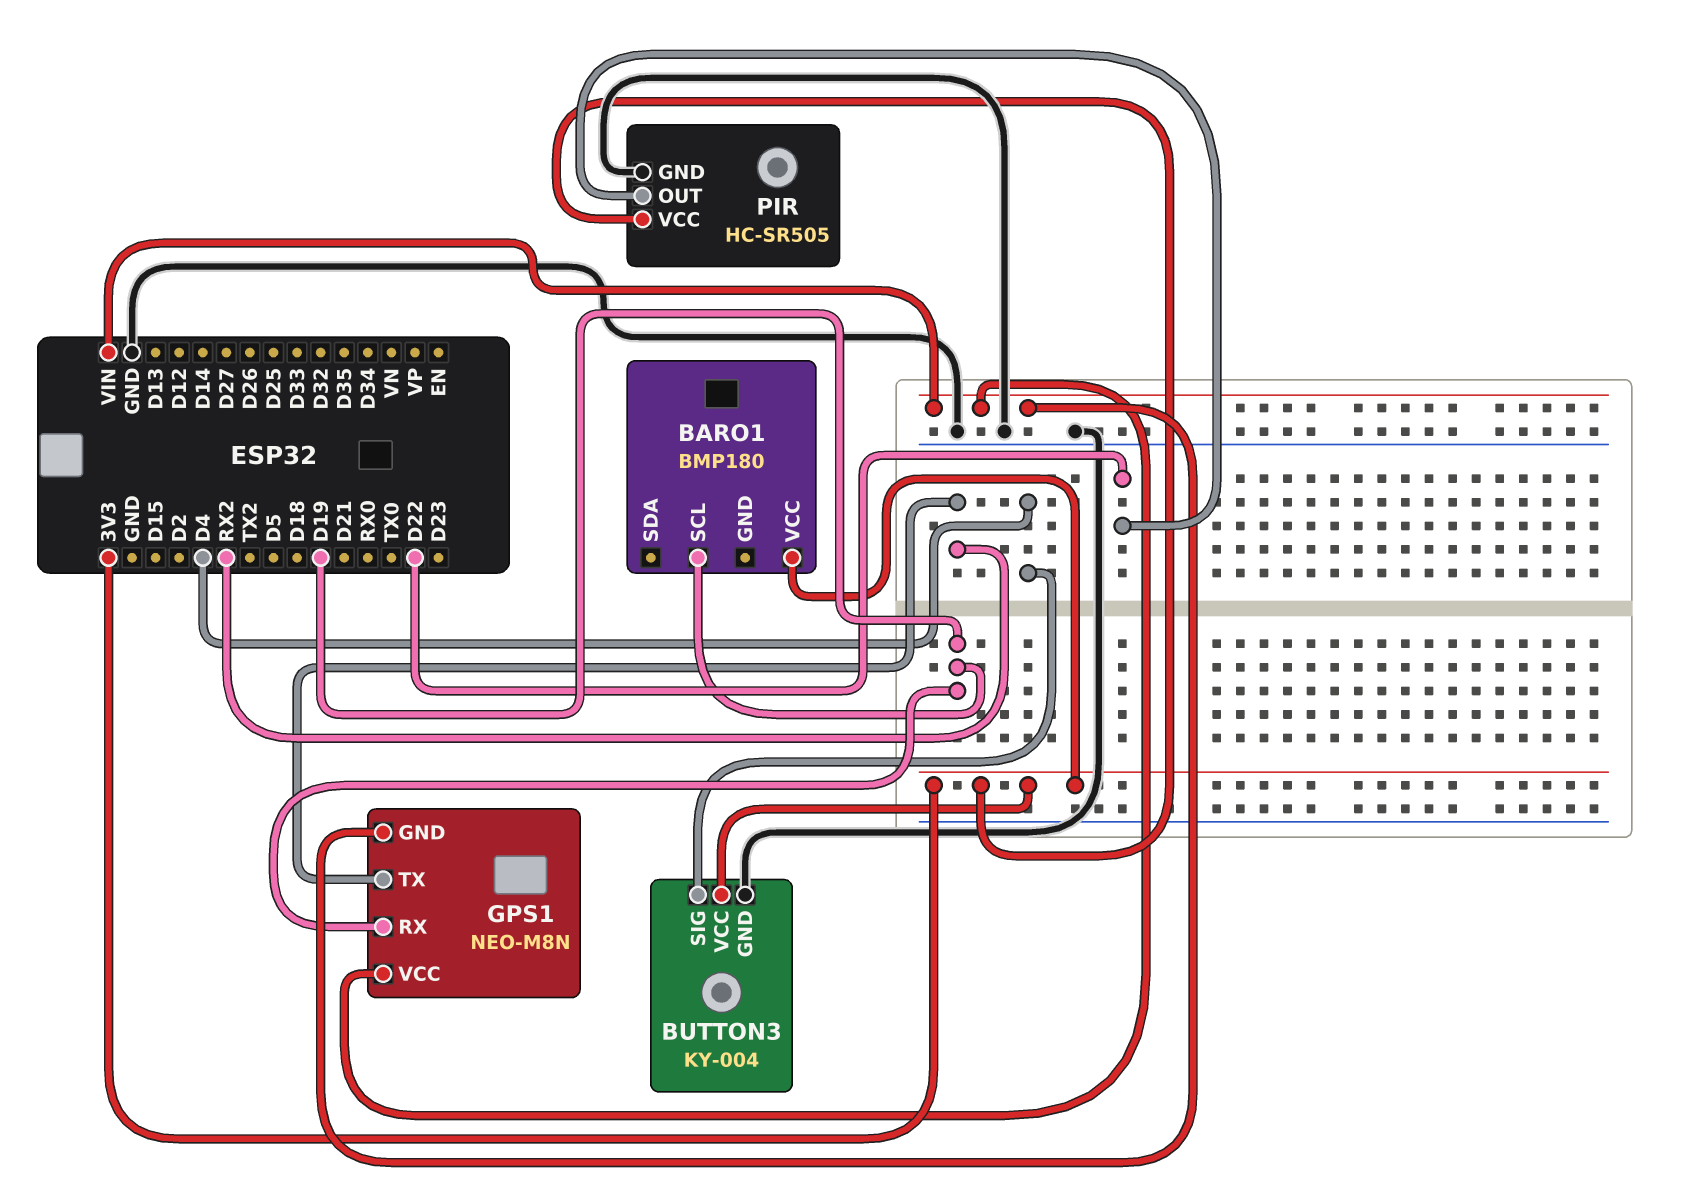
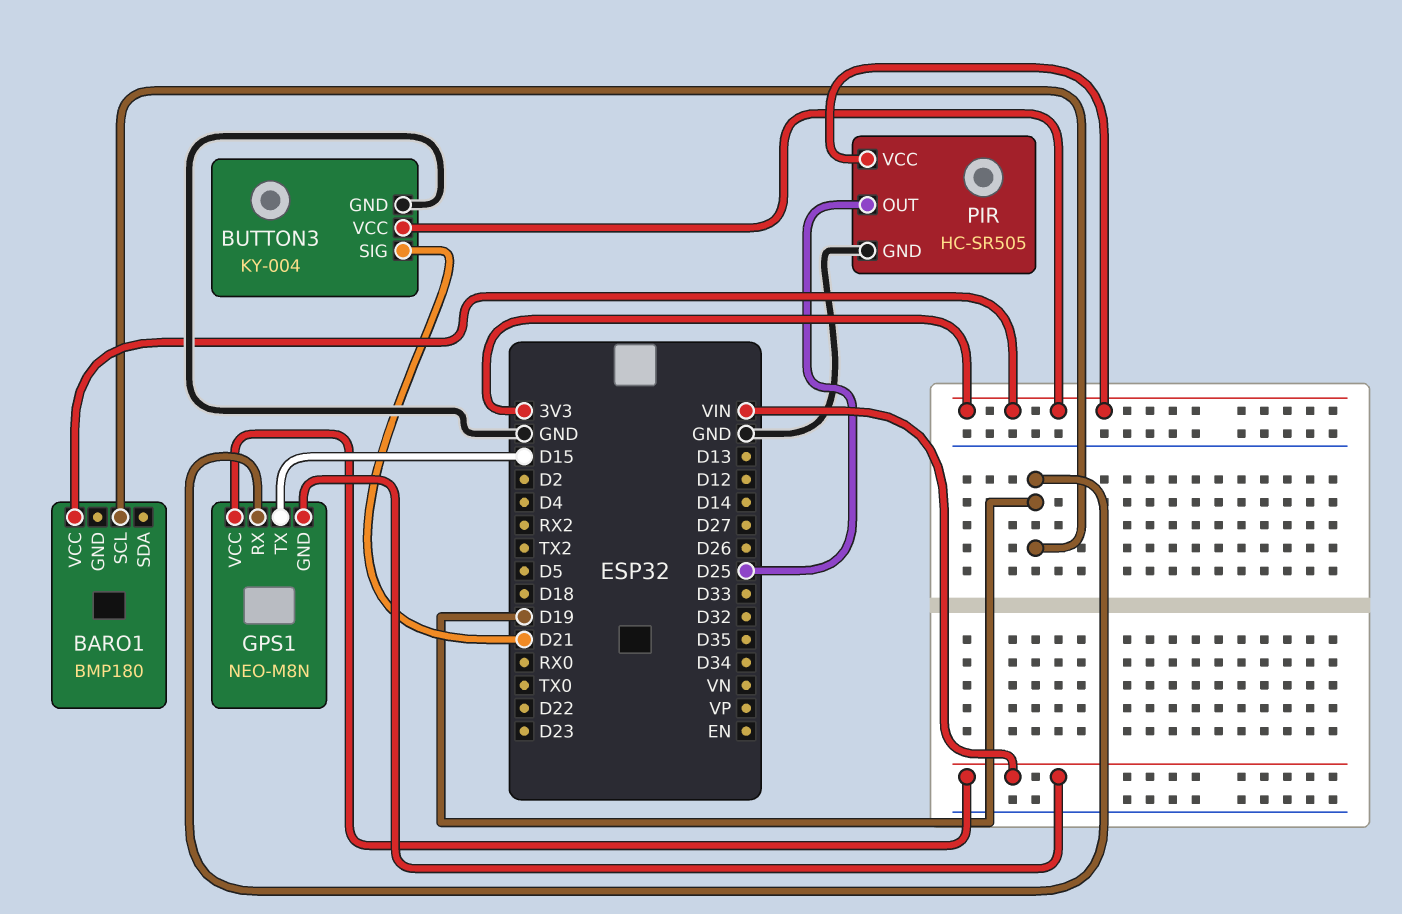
BUTTON3 pin SIG: D4 -> D21
GPS1 pin TX: RX2 -> D15
PIR pin OUT: D22 -> D25

